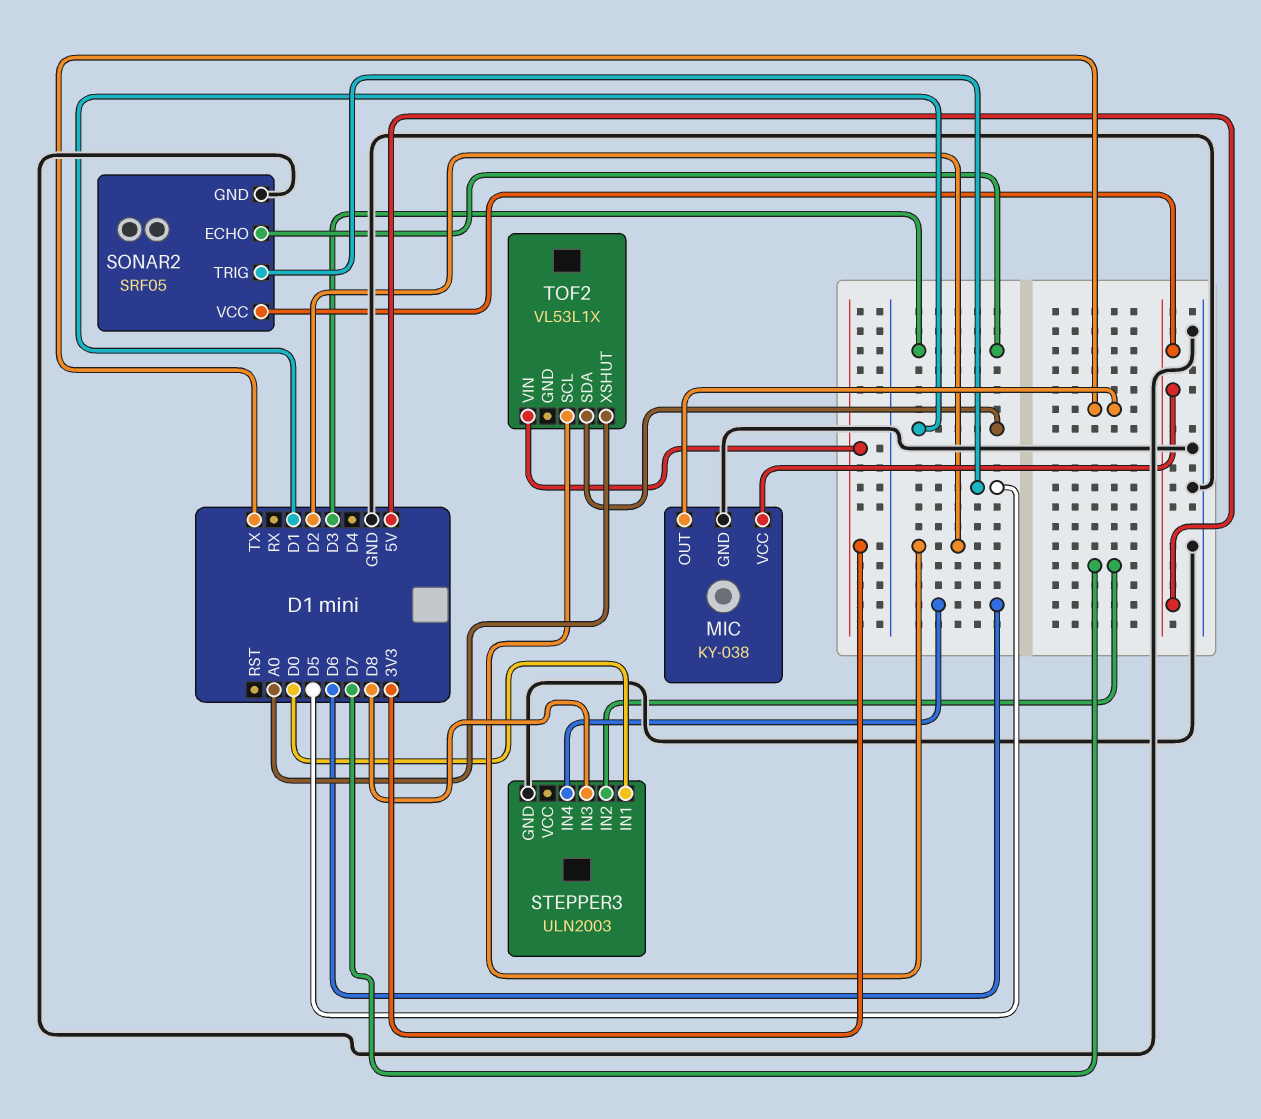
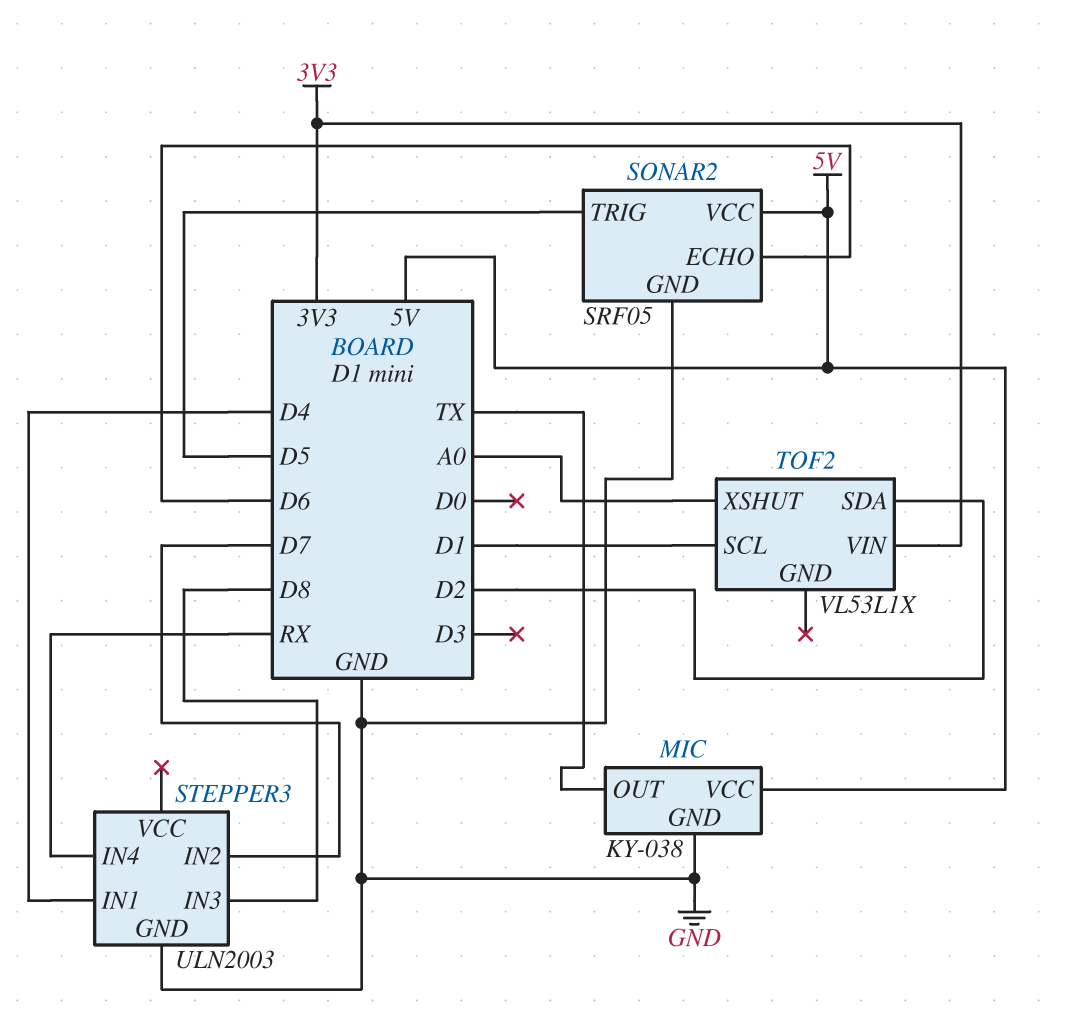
SONAR2 pin ECHO: D3 -> D6
STEPPER3 pin IN1: D0 -> D4
STEPPER3 pin IN4: D6 -> RX
TOF2 pin SCL: D2 -> D1
TOF2 pin SDA: D1 -> D2

